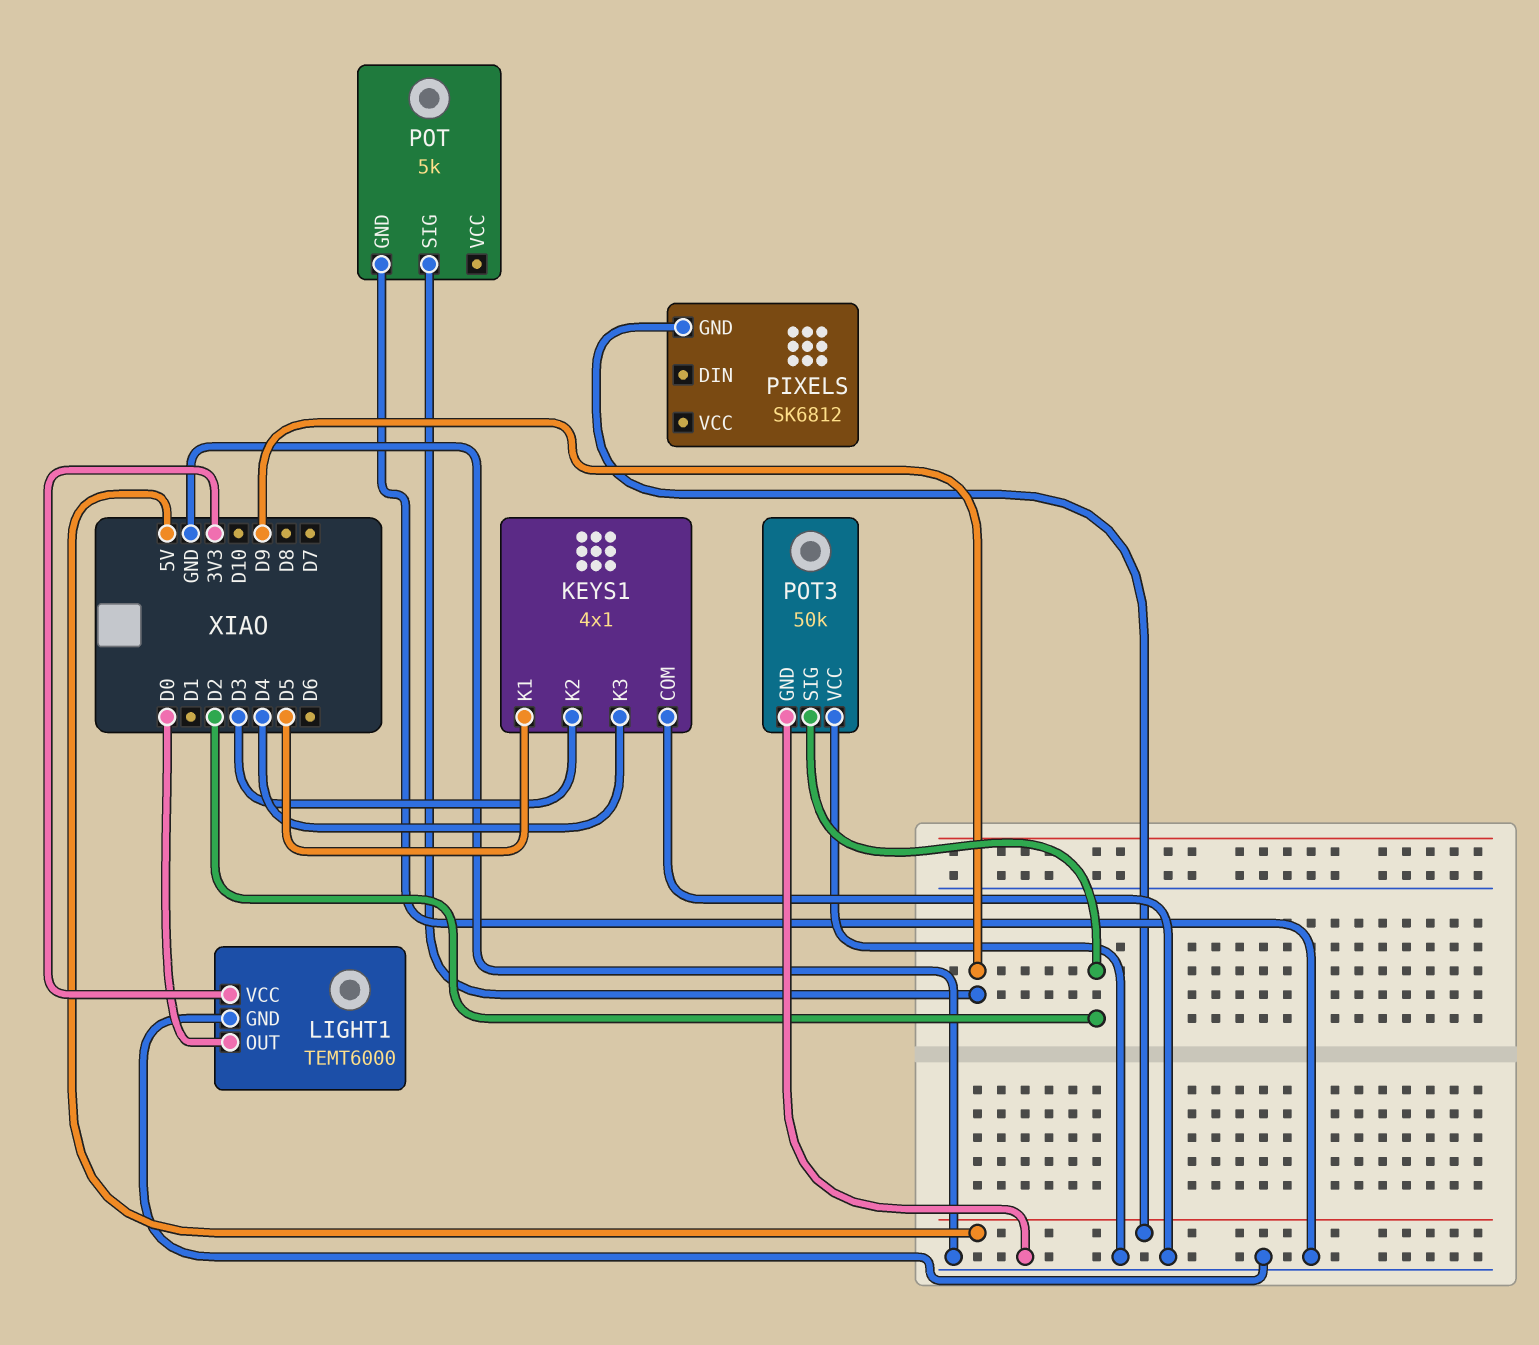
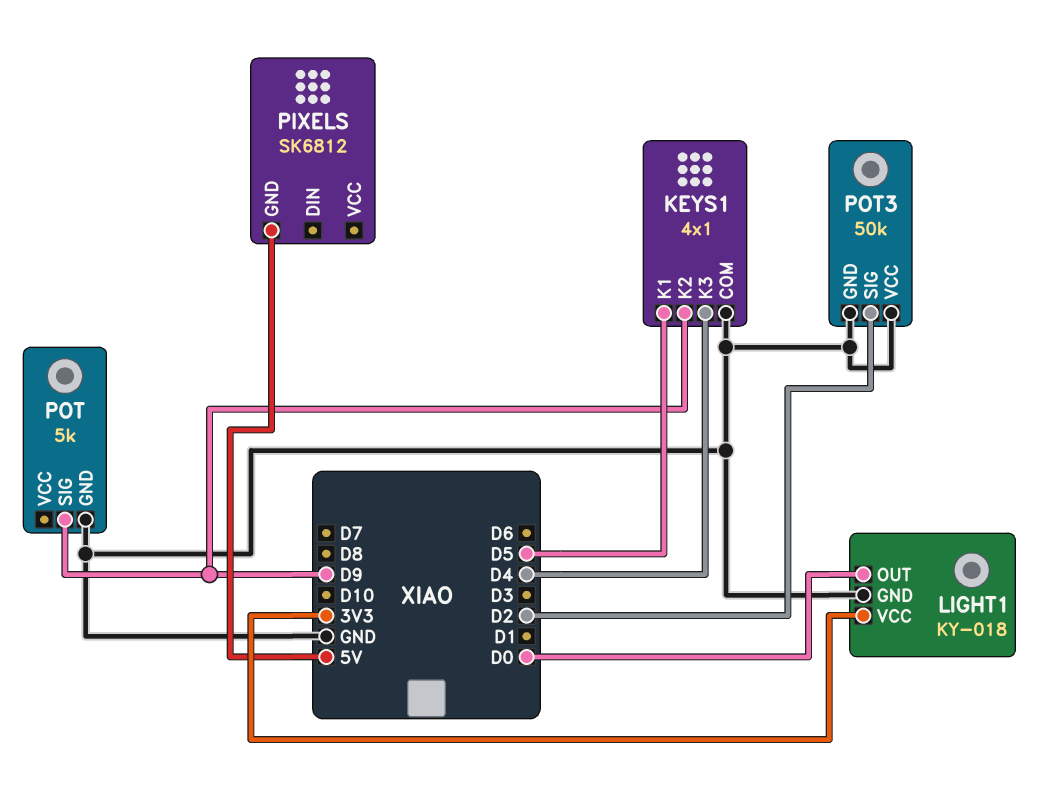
KEYS1 pin K2: D3 -> D9
LIGHT1: TEMT6000 -> KY-018

